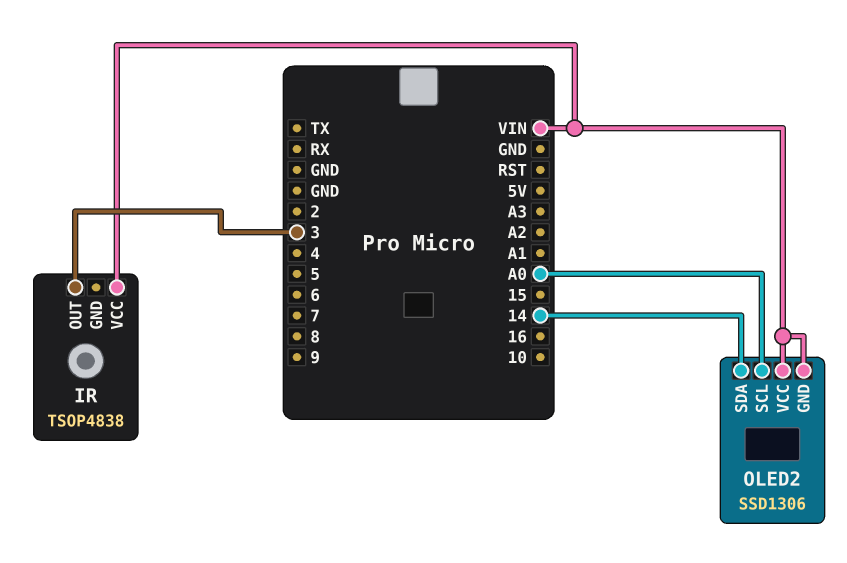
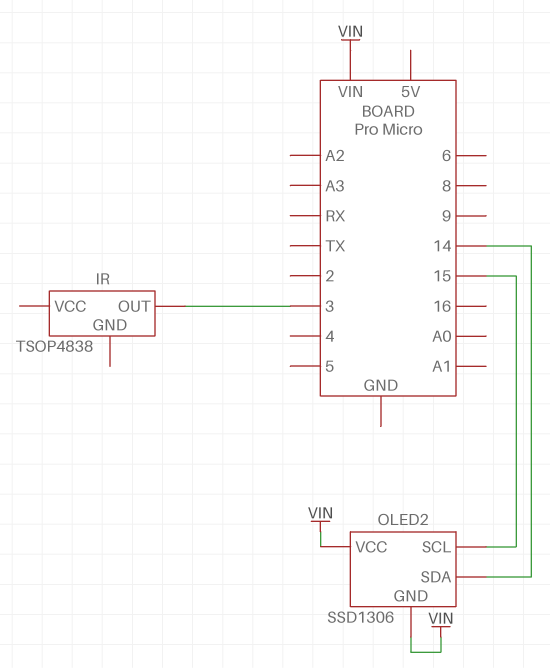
IR pin VCC: VIN -> none
OLED2 pin SCL: A0 -> 15

